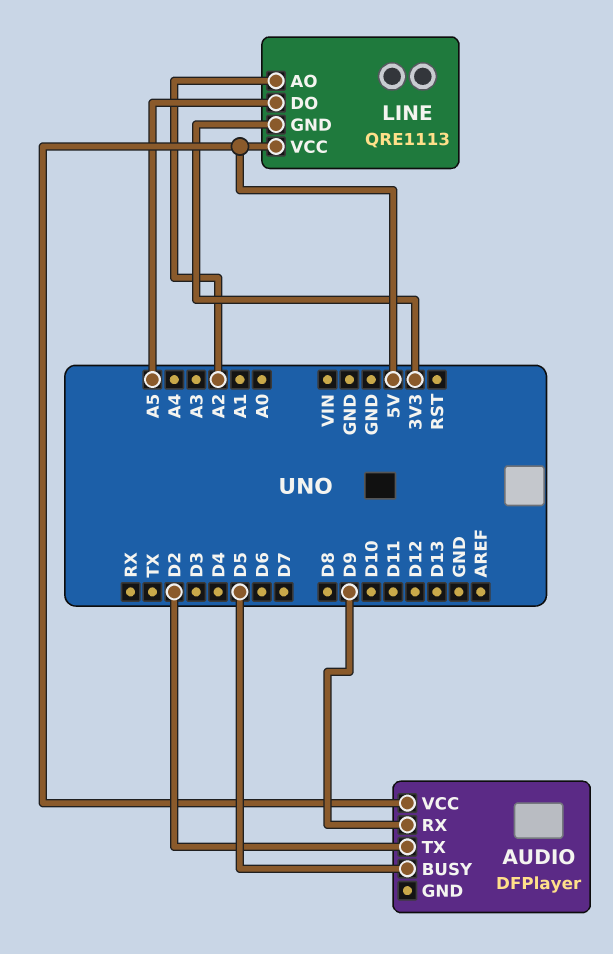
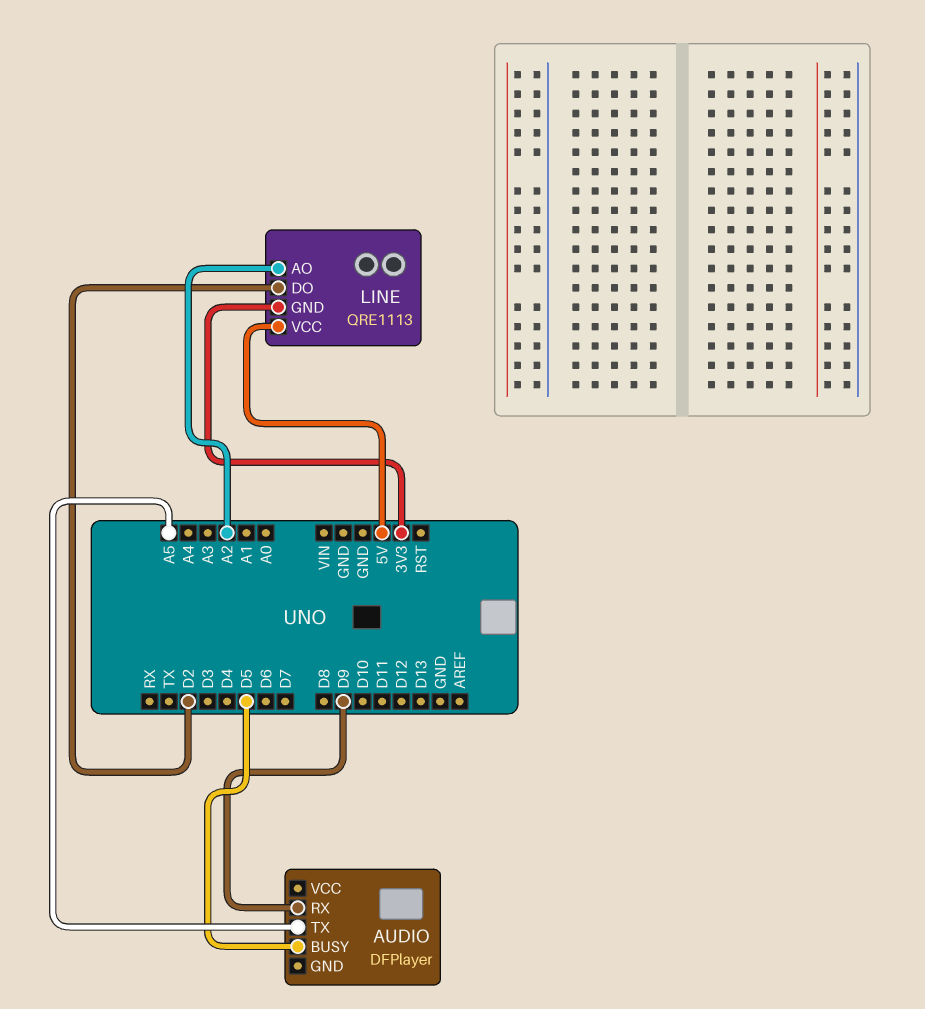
AUDIO pin TX: D2 -> A5
AUDIO pin VCC: 5V -> none
LINE pin DO: A5 -> D2

